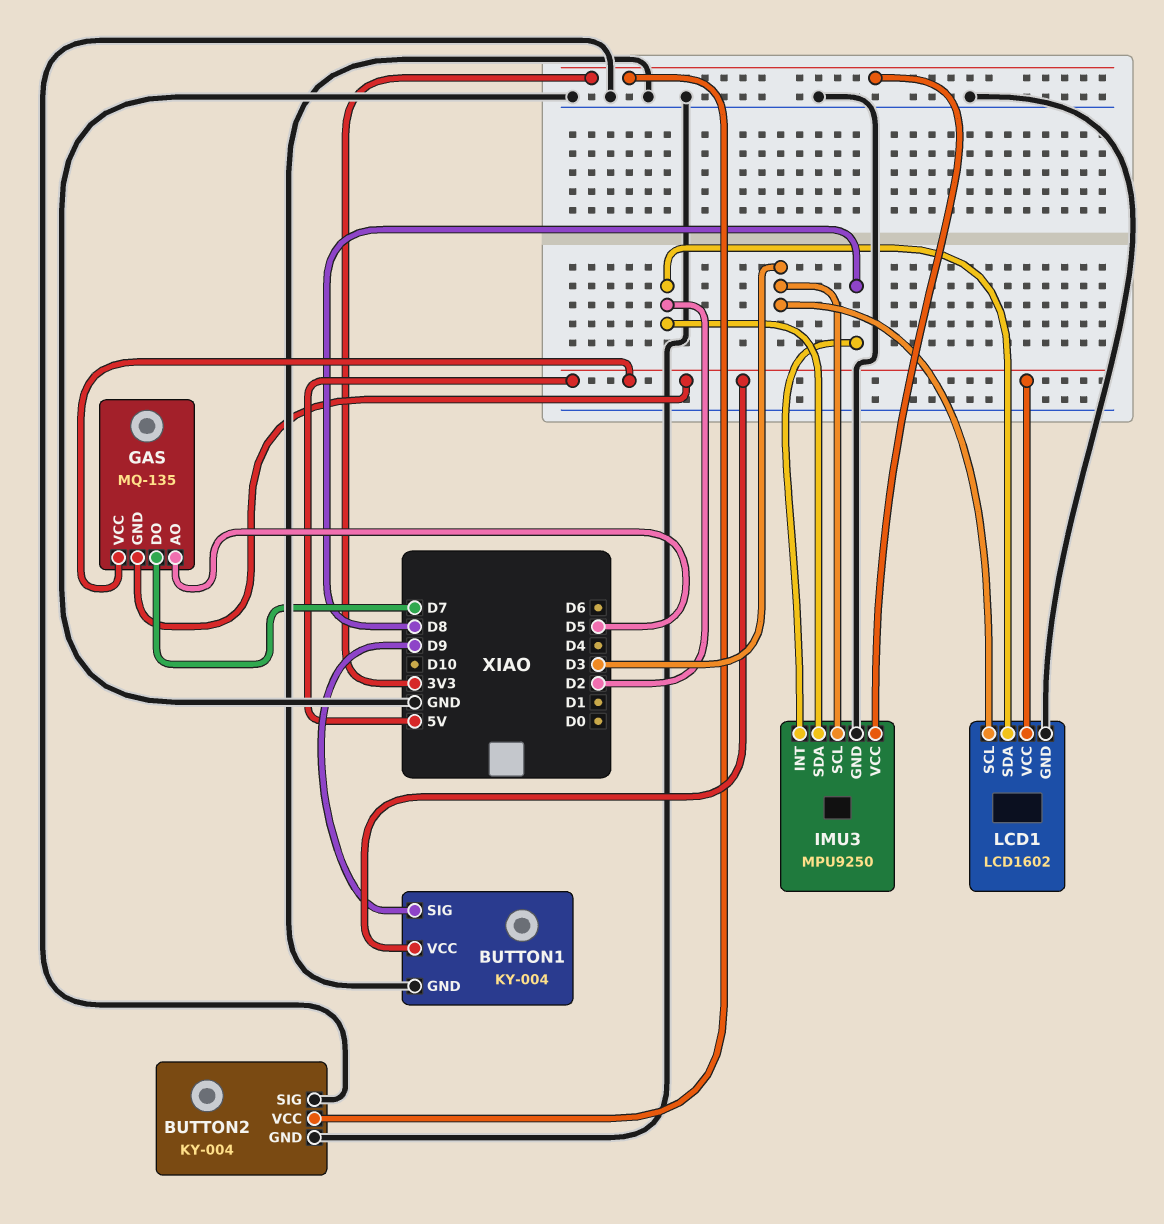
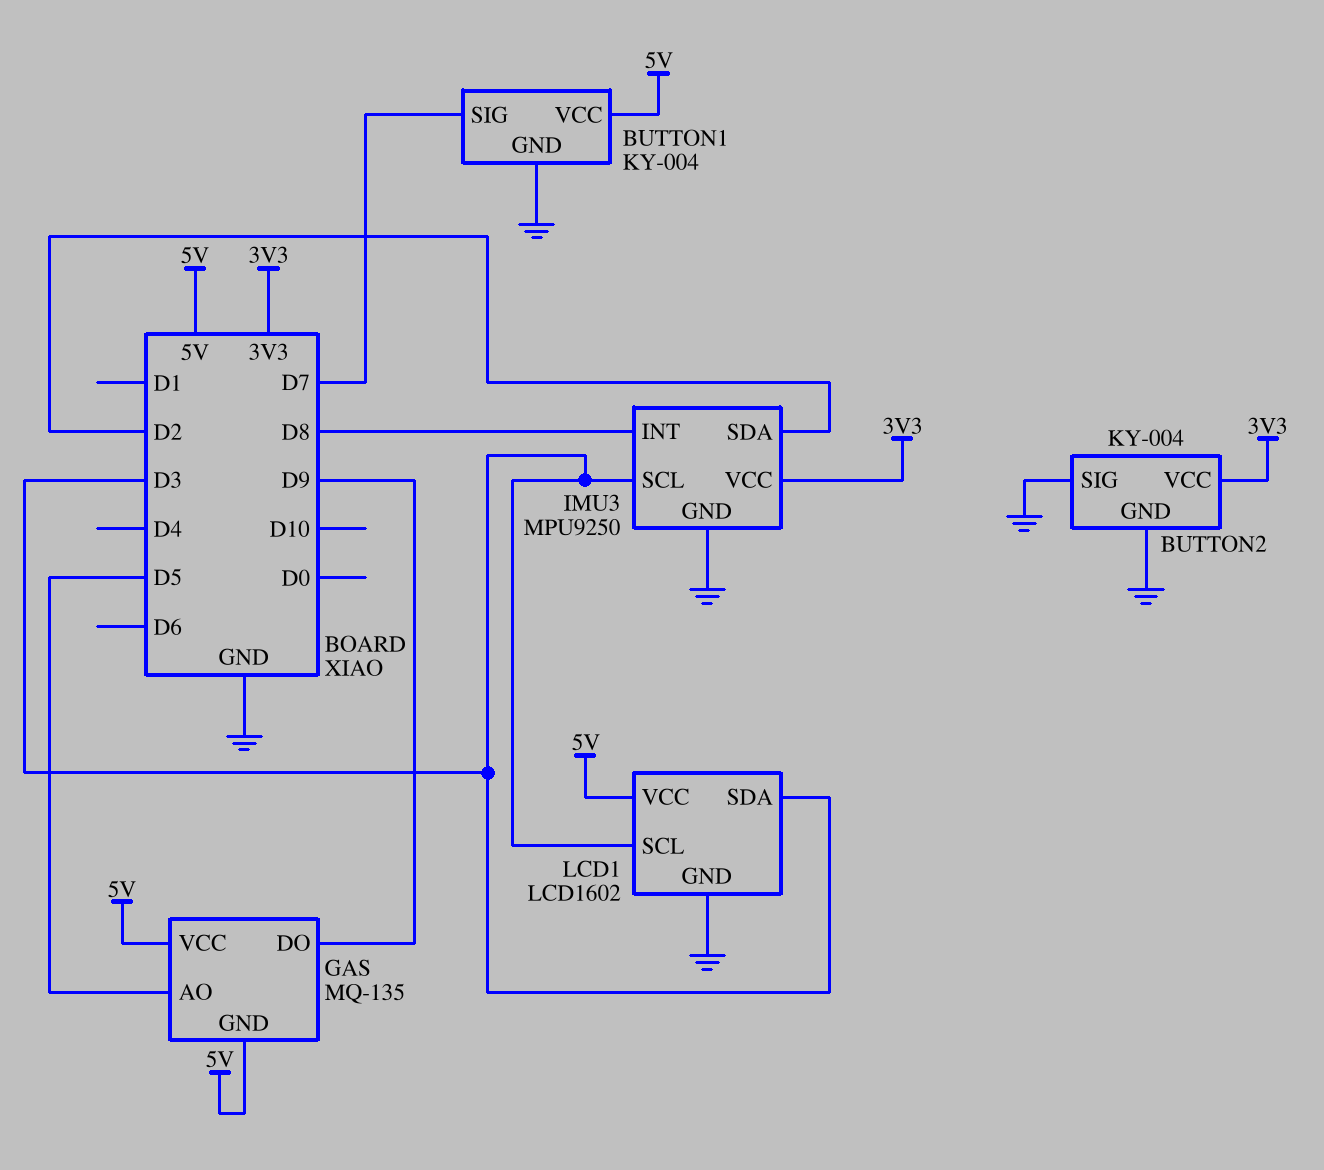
BUTTON1 pin SIG: D9 -> D7
GAS pin DO: D7 -> D9
LCD1 pin SDA: D2 -> D3

